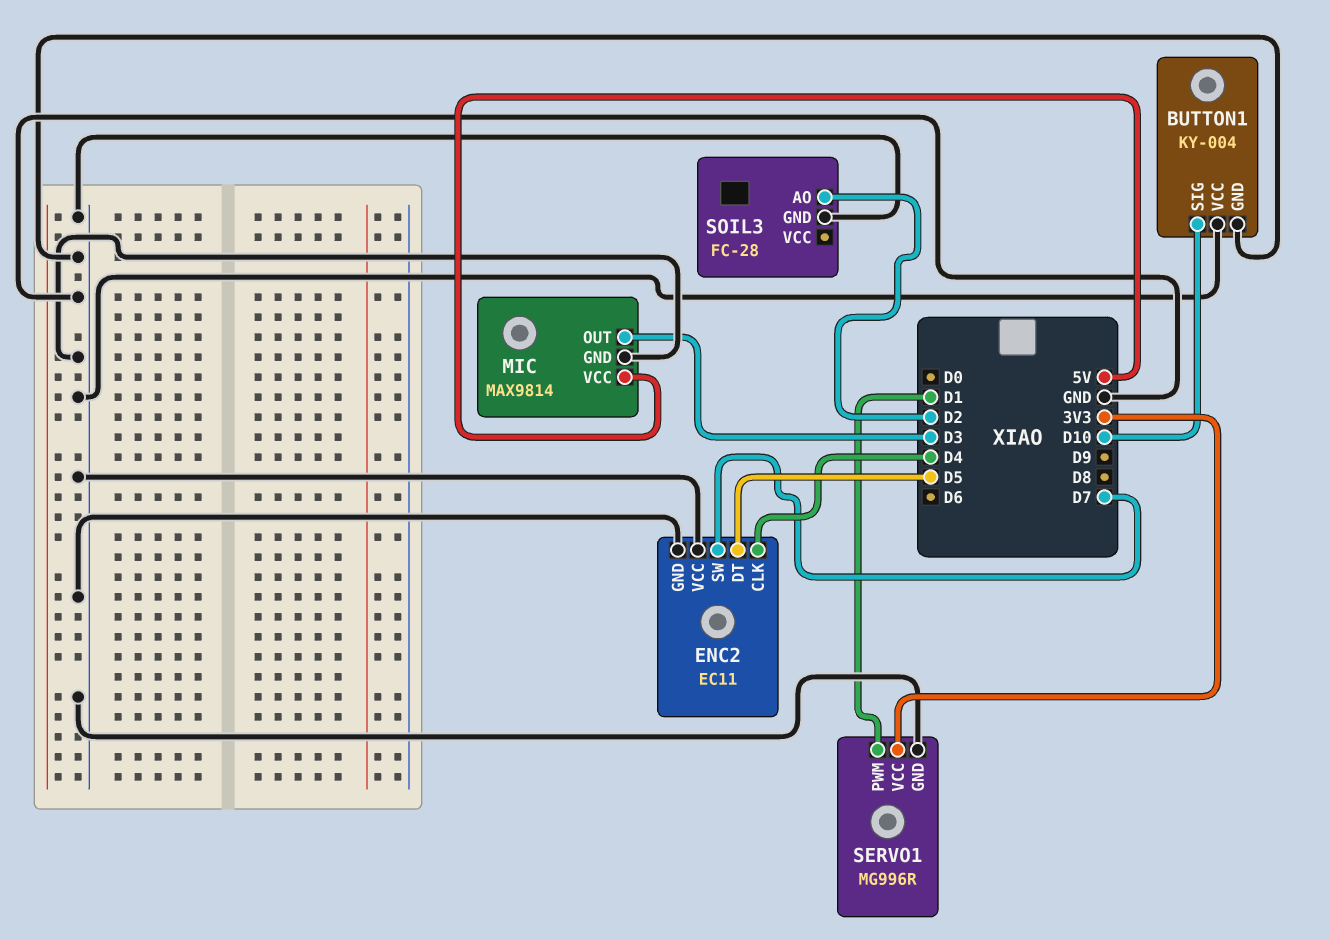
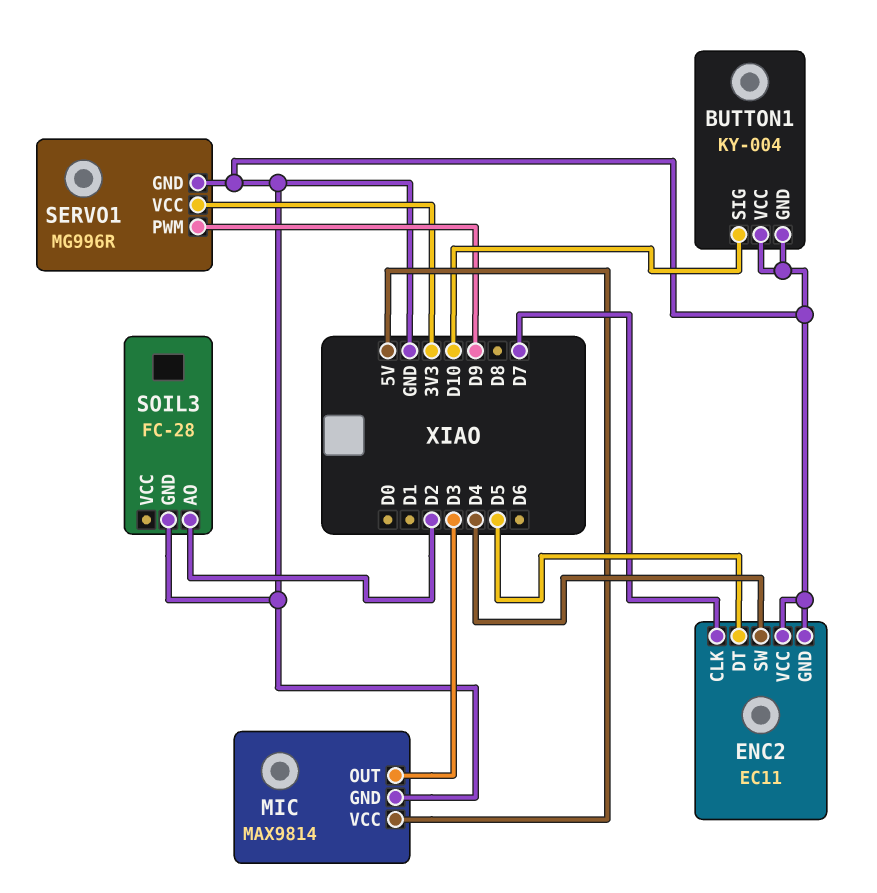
ENC2 pin CLK: D4 -> D7
ENC2 pin SW: D7 -> D4
SERVO1 pin PWM: D1 -> D9

